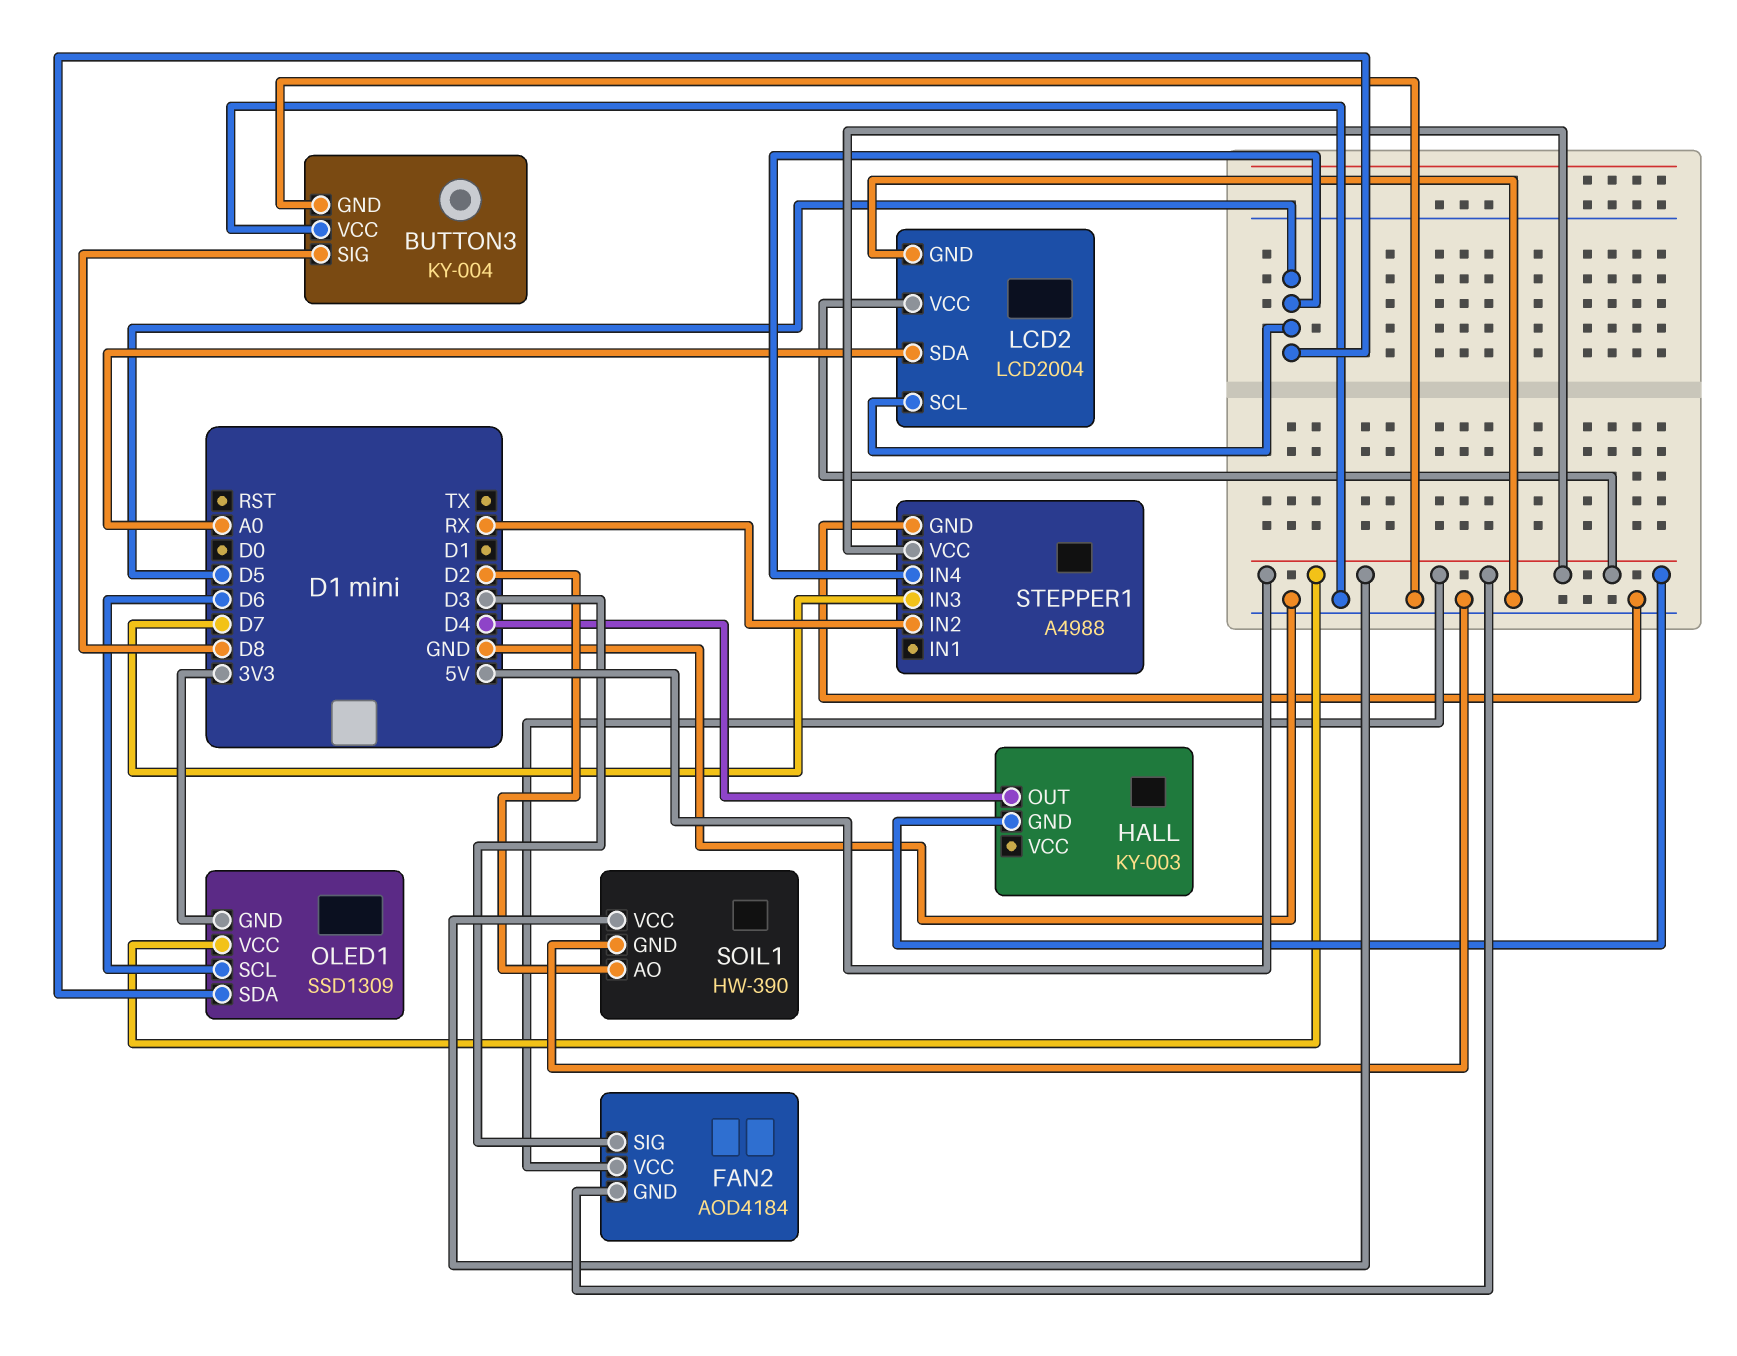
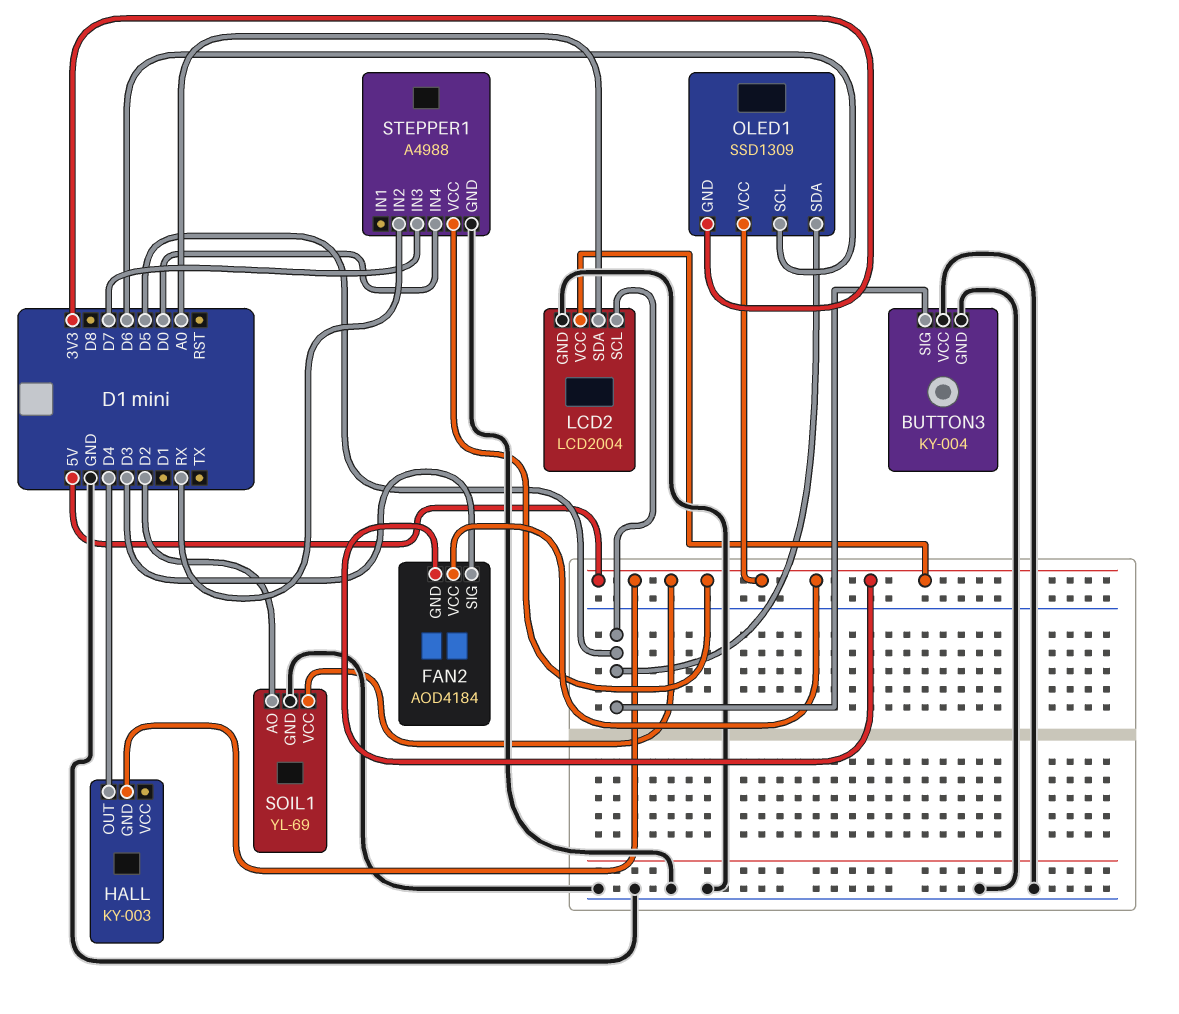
BUTTON3 pin SIG: D8 -> D5
SOIL1: HW-390 -> YL-69
STEPPER1 pin IN4: D5 -> D0

